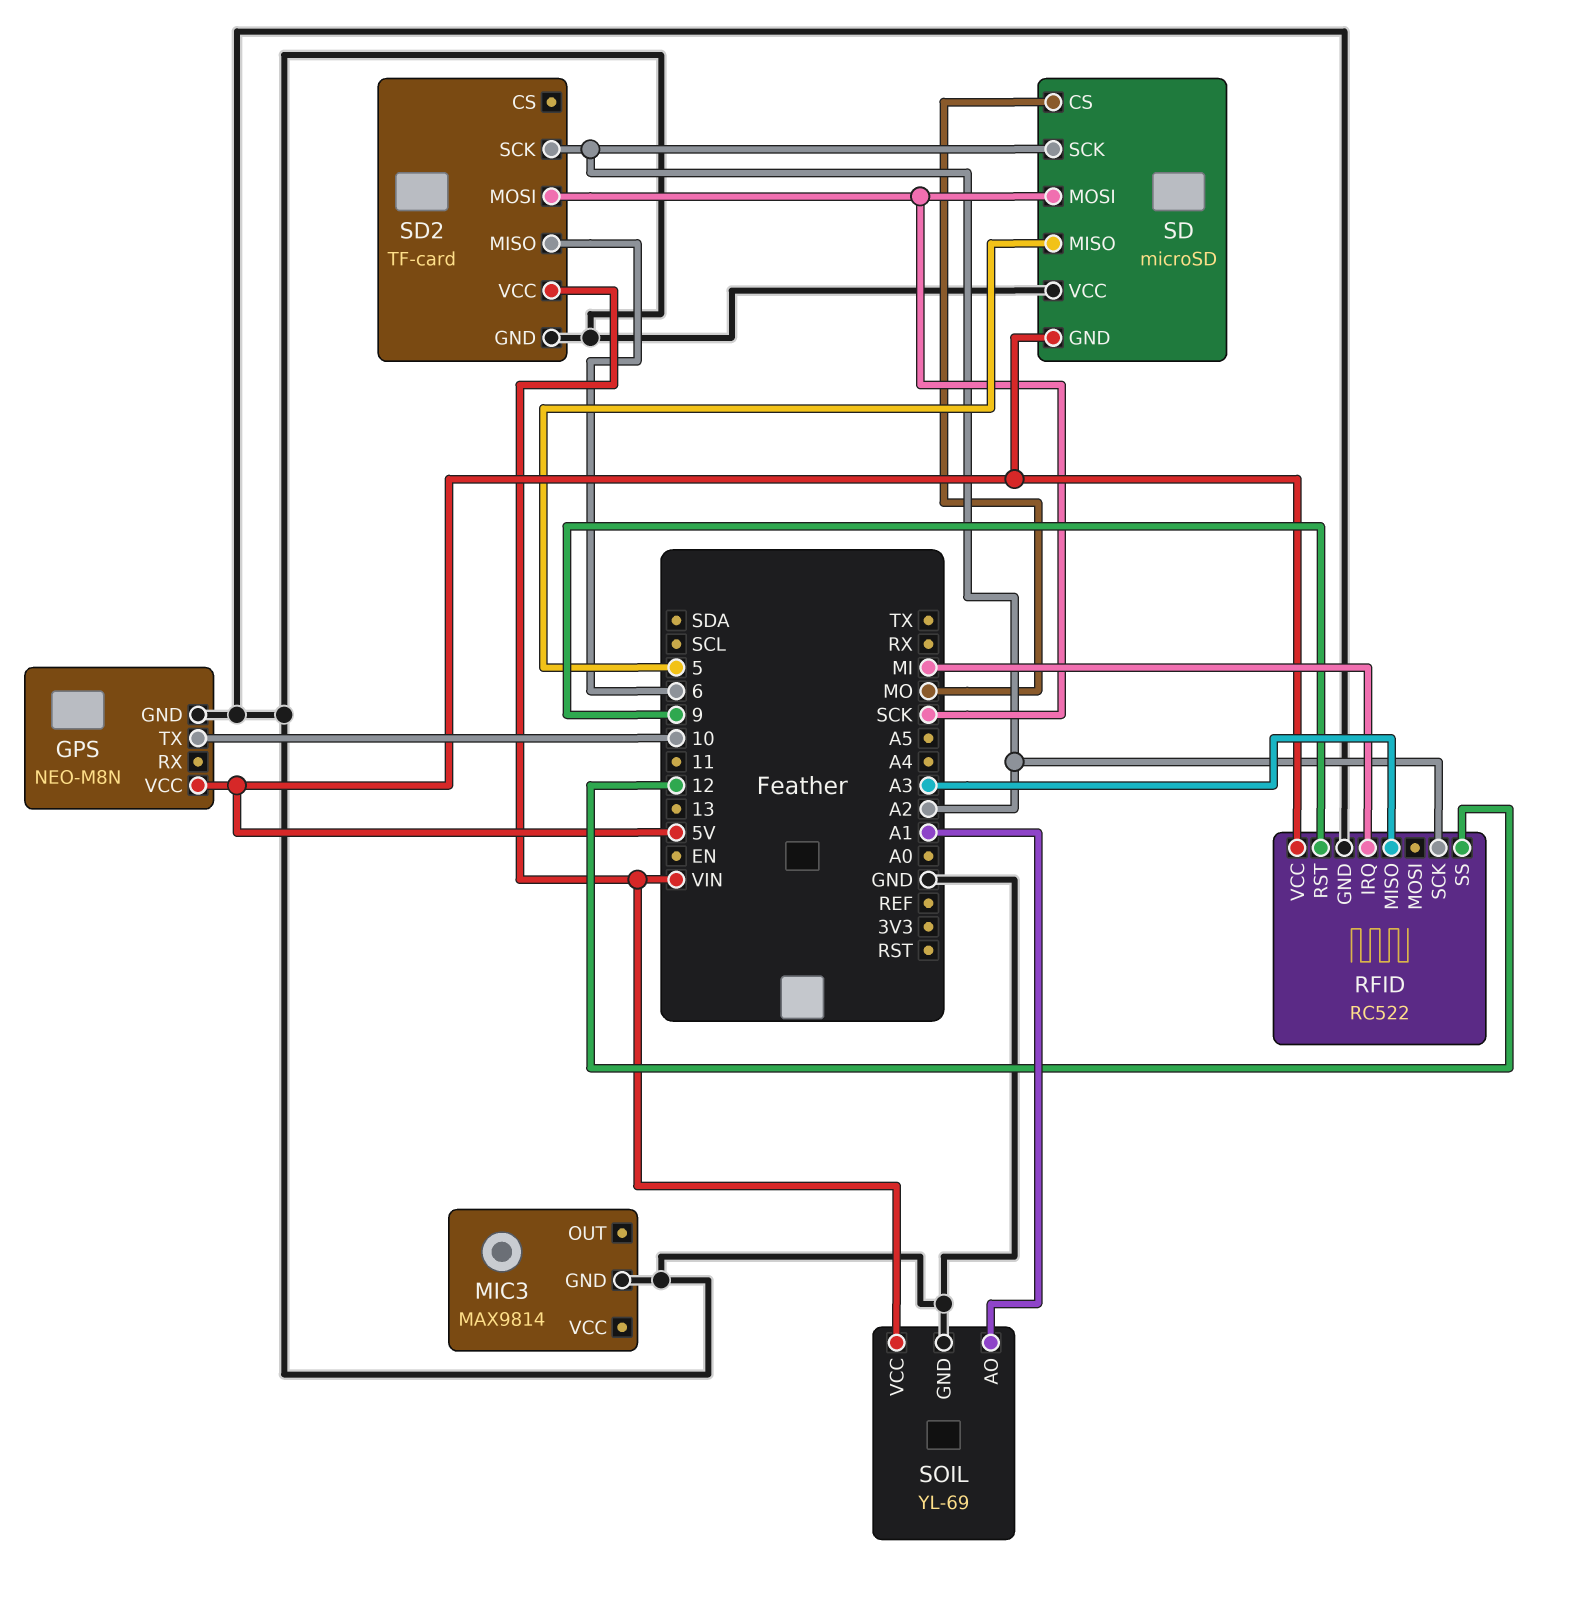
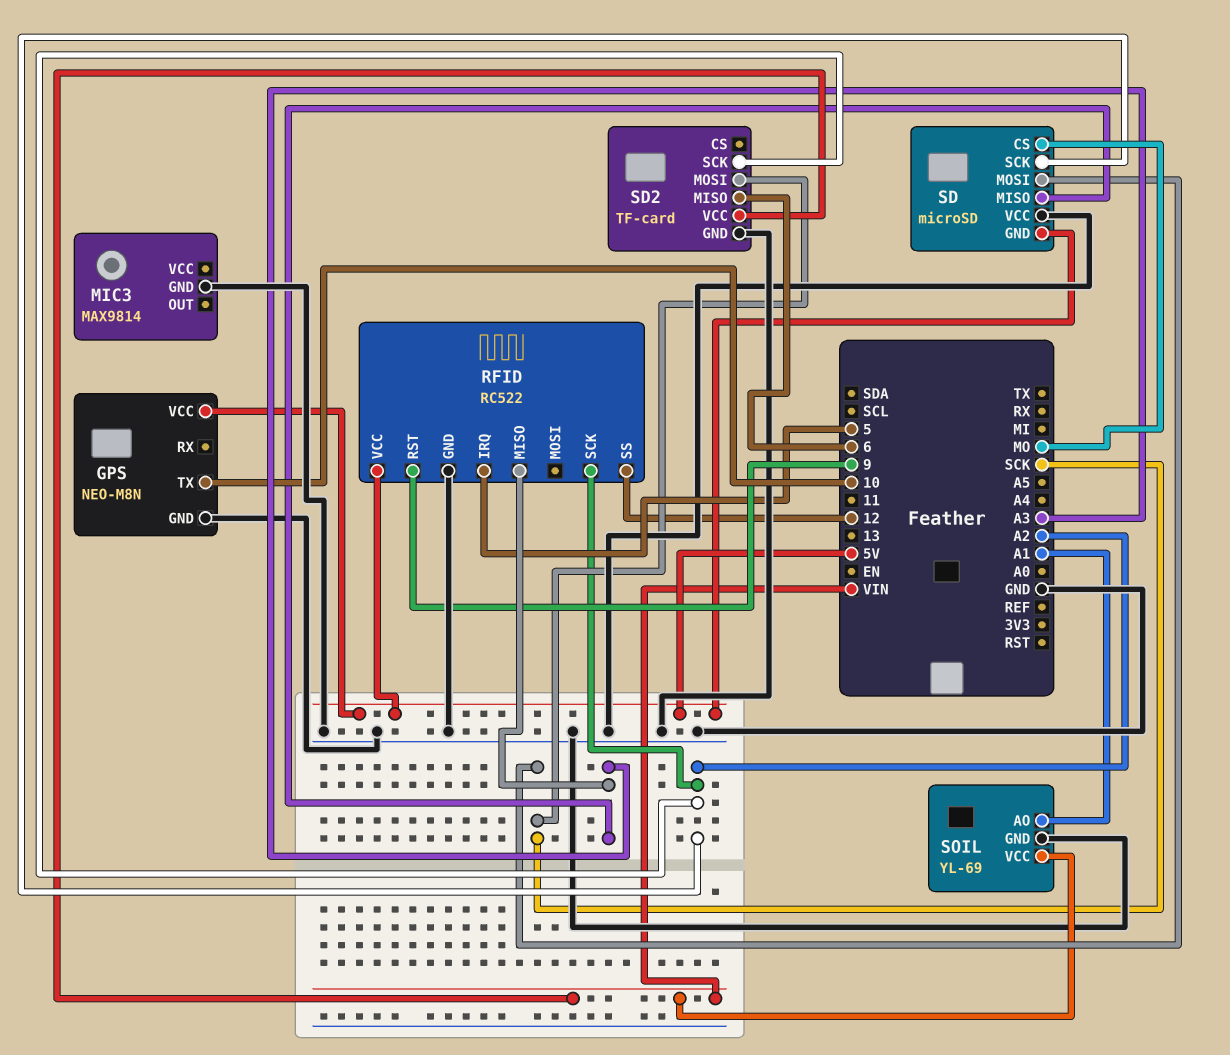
RFID pin IRQ: MI -> 5
SD pin MISO: 5 -> A3

